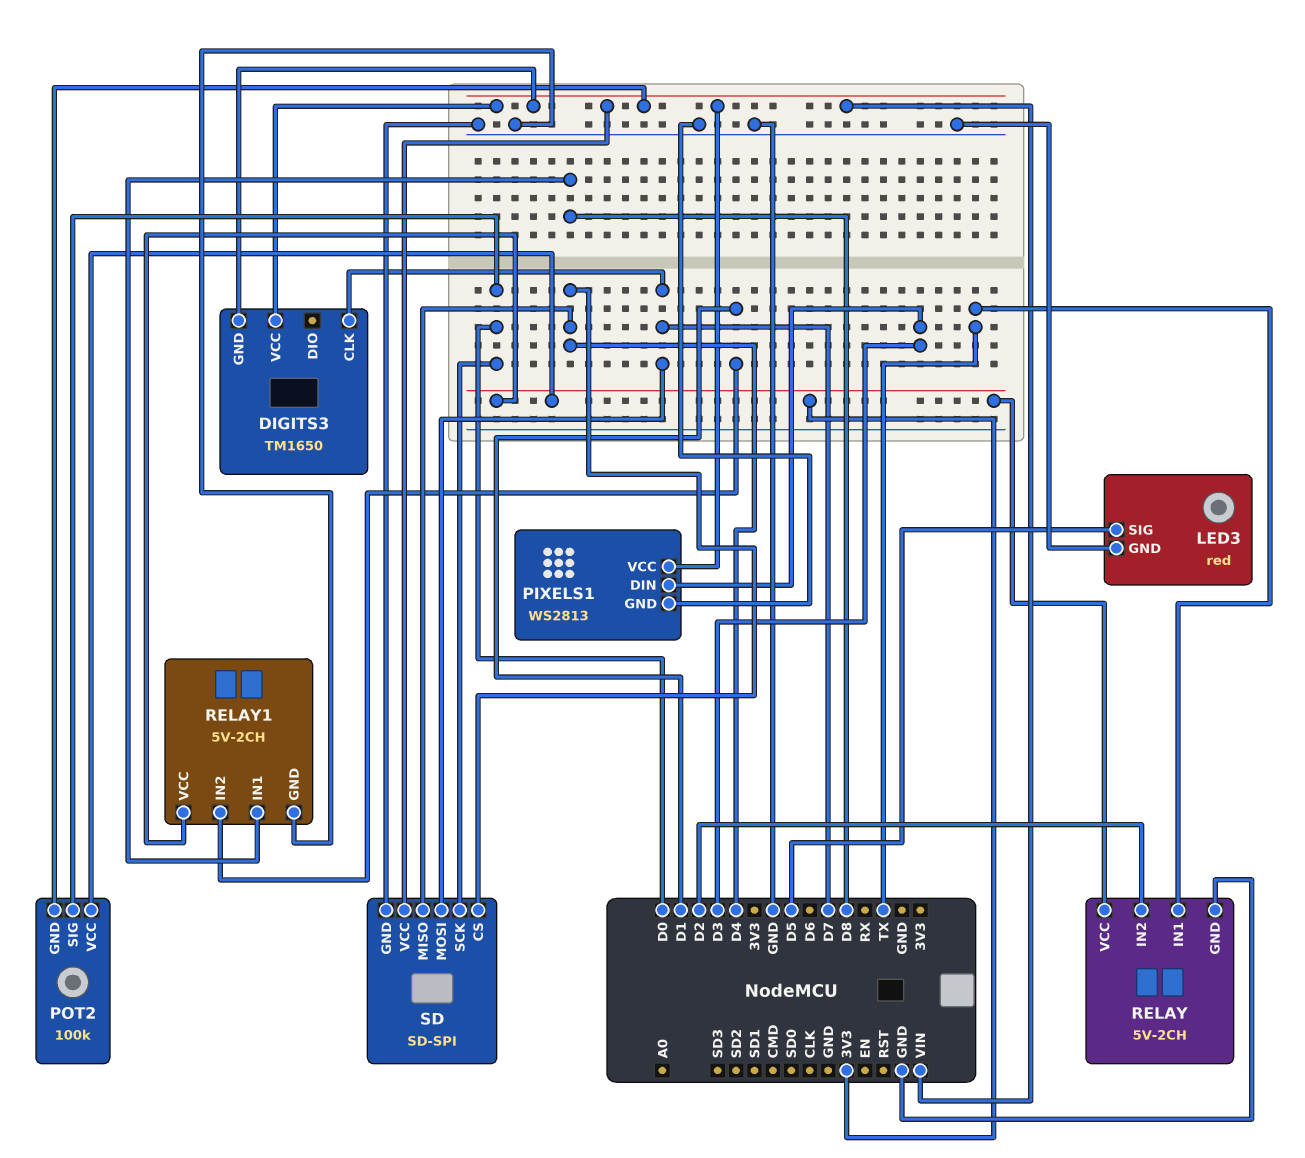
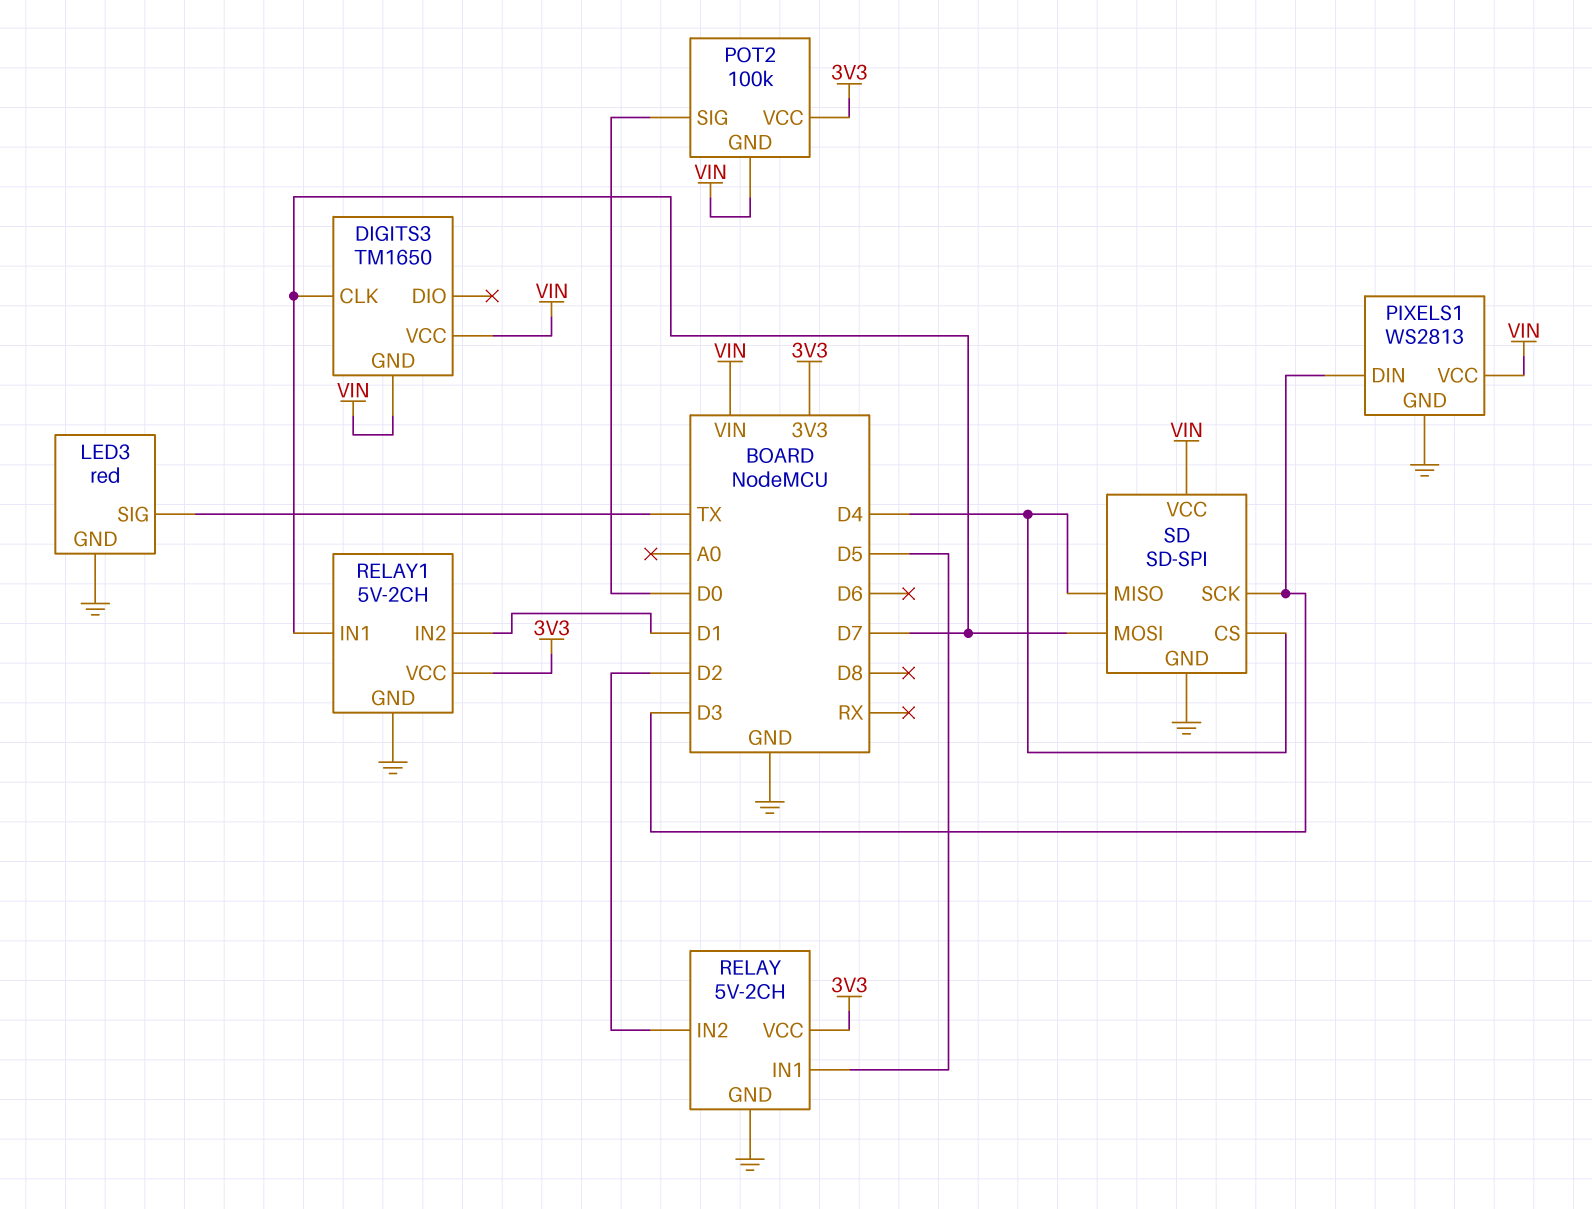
LED3 pin SIG: D5 -> TX
RELAY pin IN1: TX -> D5
RELAY1 pin IN1: D8 -> D7
SD pin SCK: D0 -> D3

